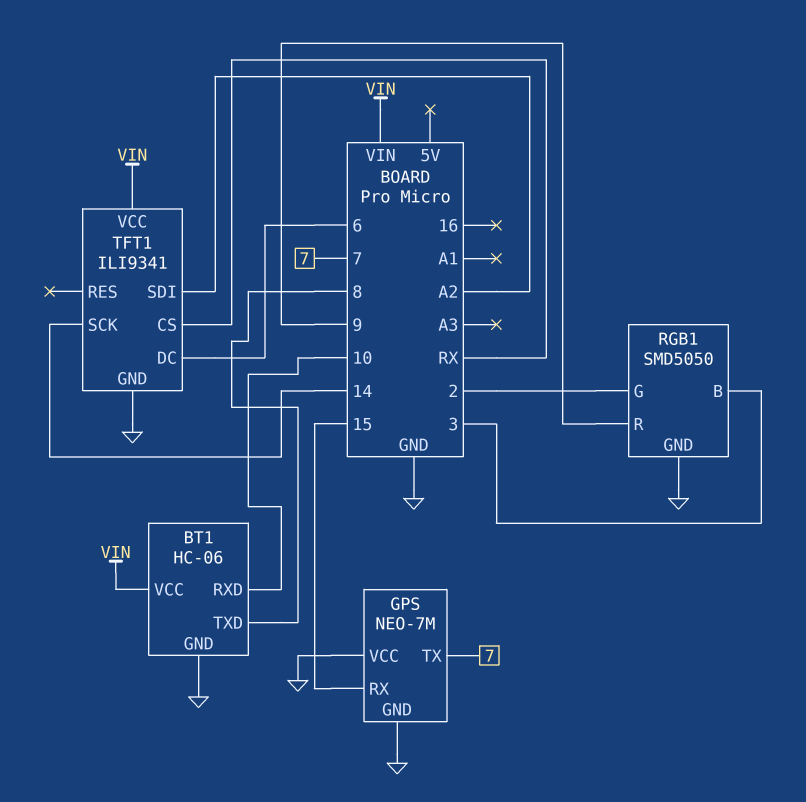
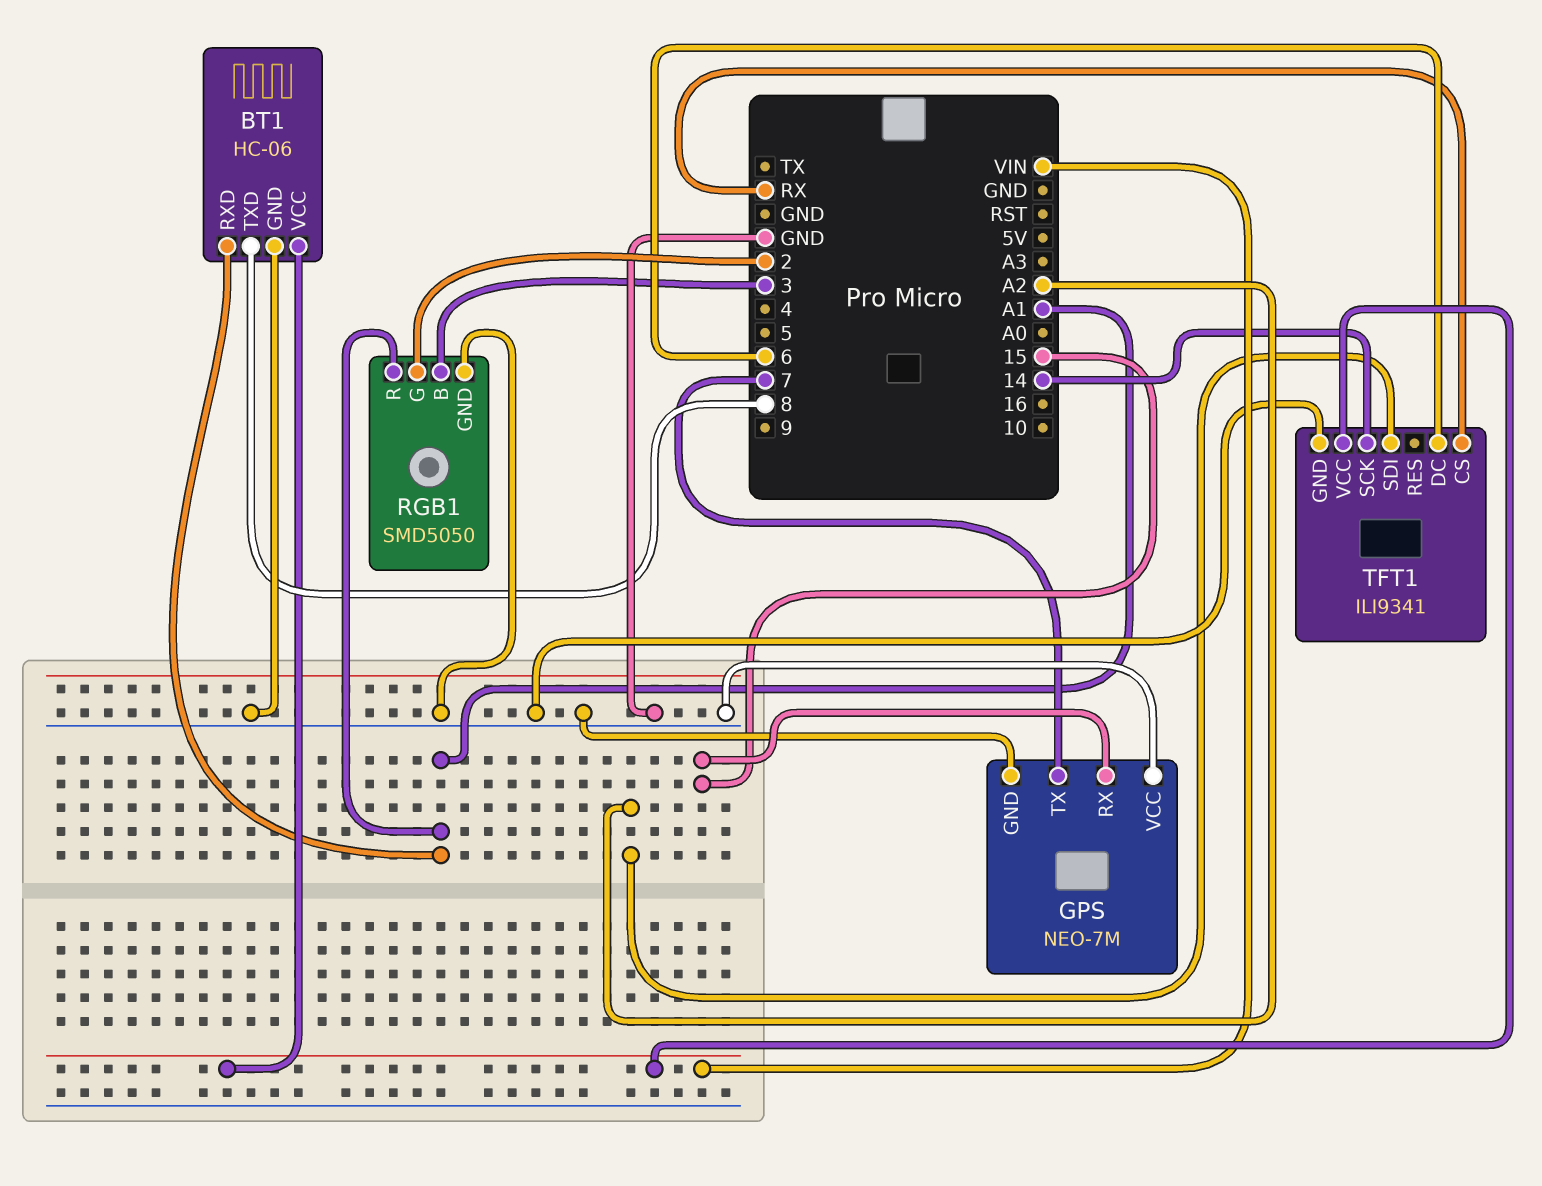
BT1 pin RXD: 10 -> A1
RGB1 pin R: 9 -> A1

